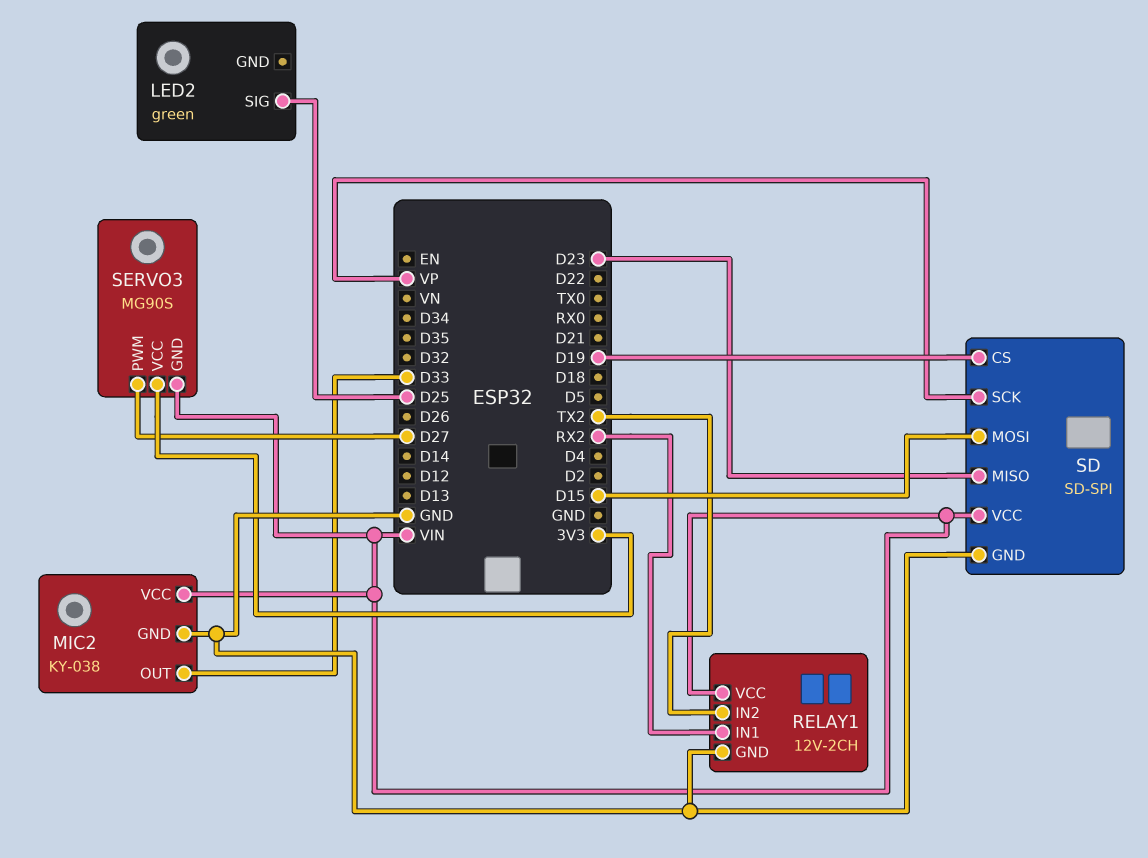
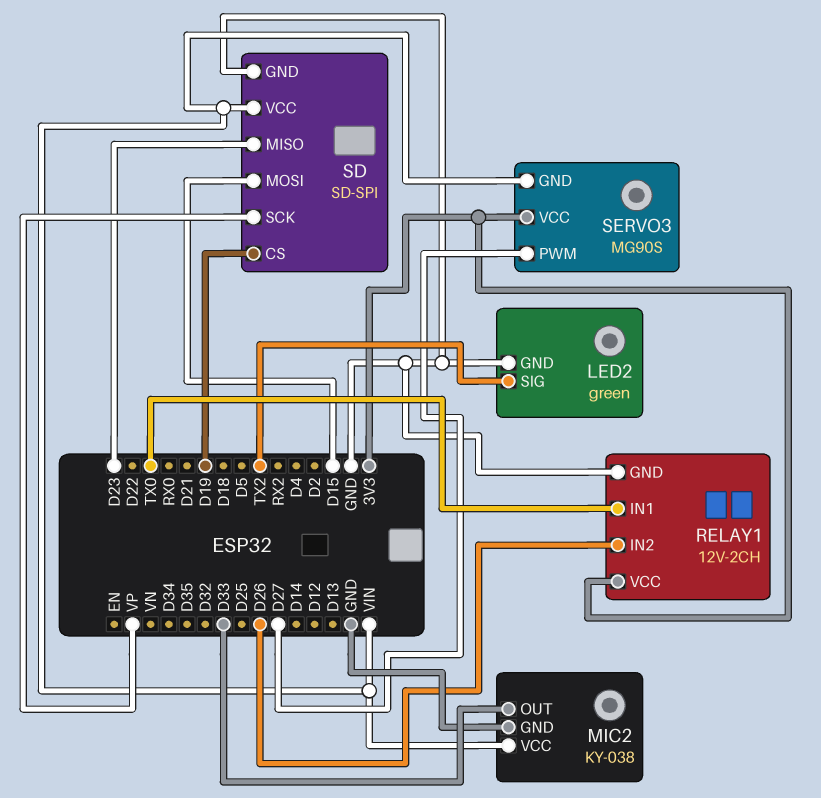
LED2 pin GND: none -> GND
LED2 pin SIG: D25 -> TX2
RELAY1 pin IN1: RX2 -> TX0
RELAY1 pin IN2: TX2 -> D26
RELAY1 pin VCC: VIN -> 3V3

